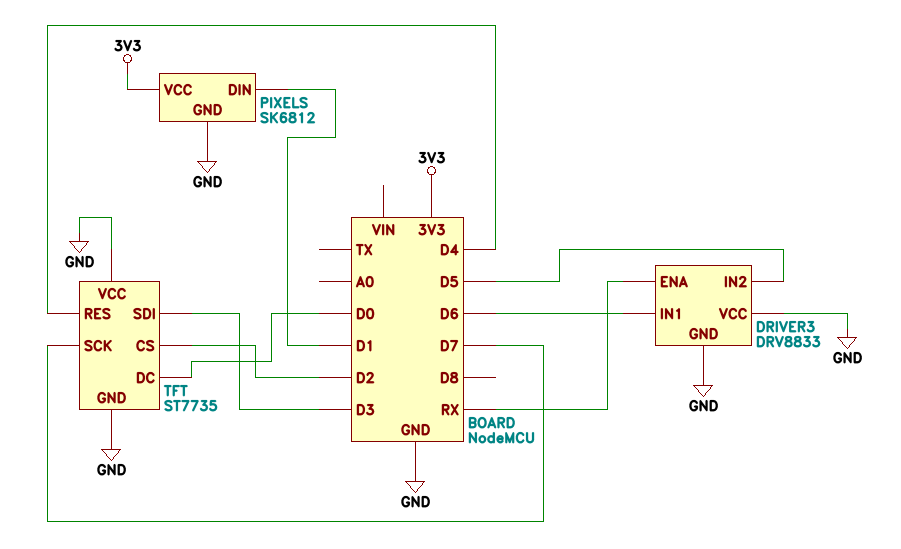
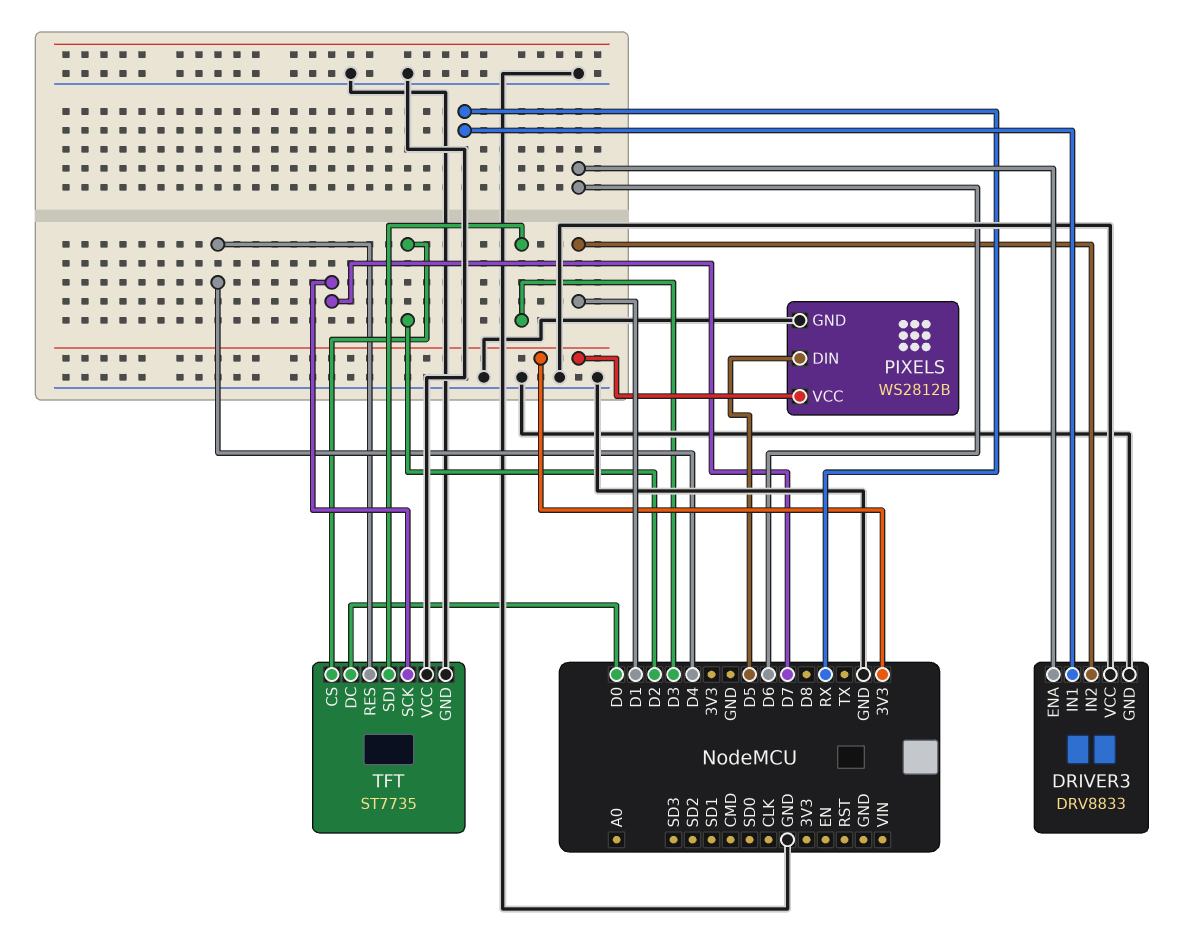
DRIVER3 pin ENA: RX -> D6
DRIVER3 pin IN1: D6 -> RX
DRIVER3 pin IN2: D5 -> D1
PIXELS: SK6812 -> WS2812B
PIXELS pin DIN: D1 -> D5

